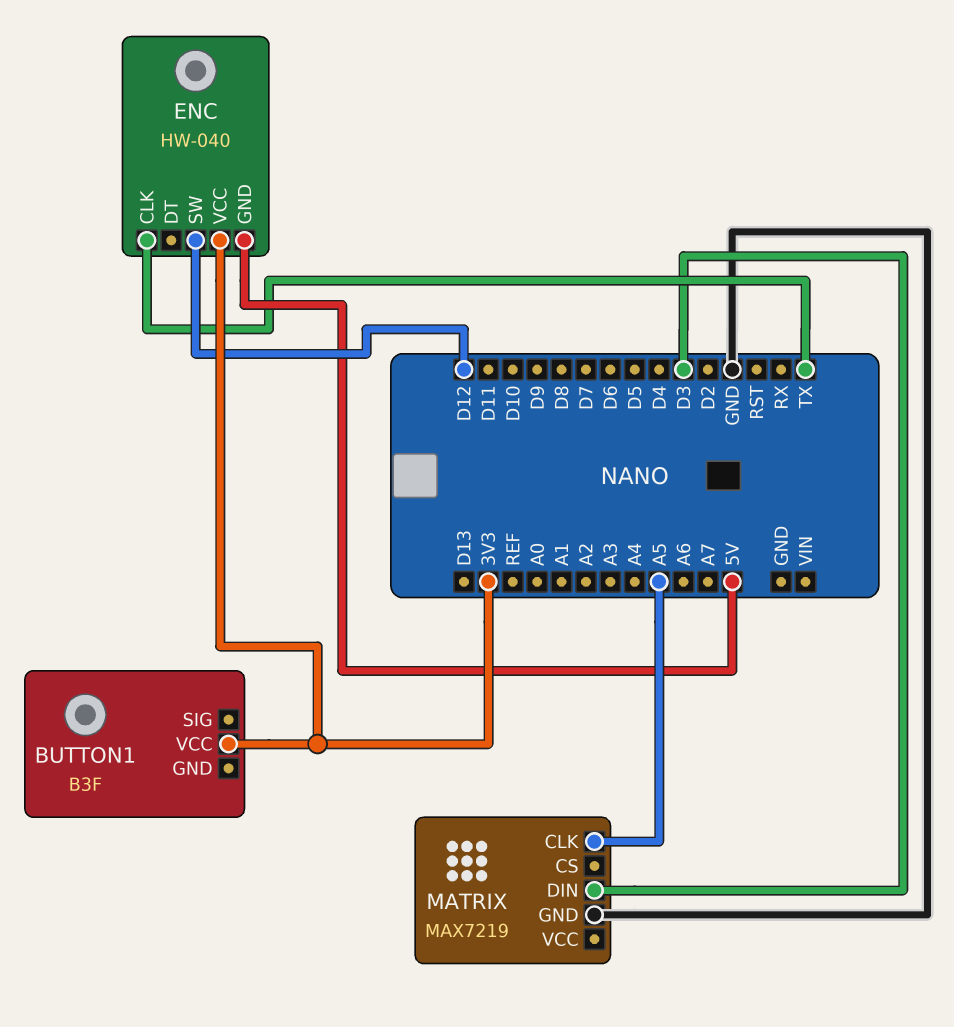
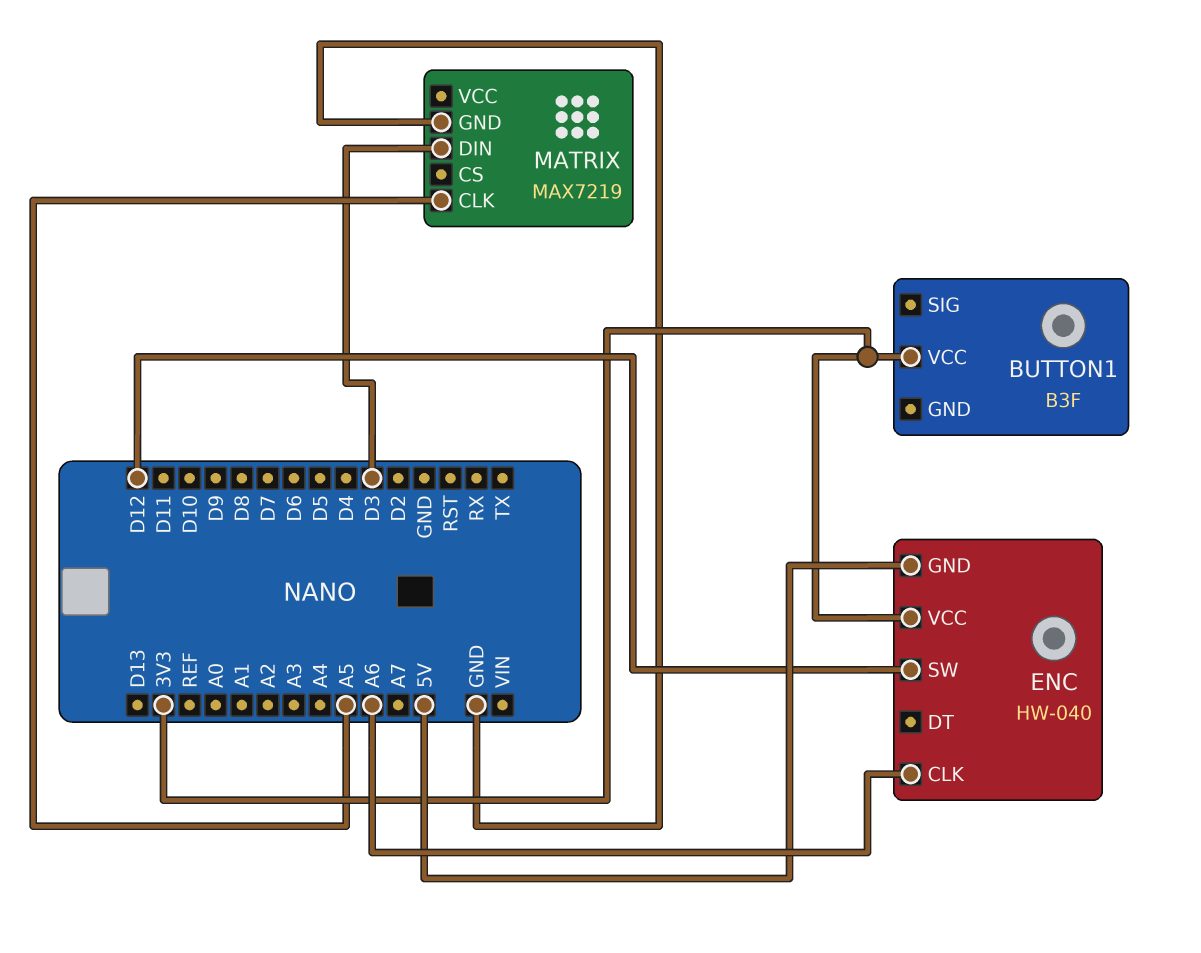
ENC pin CLK: TX -> A6

